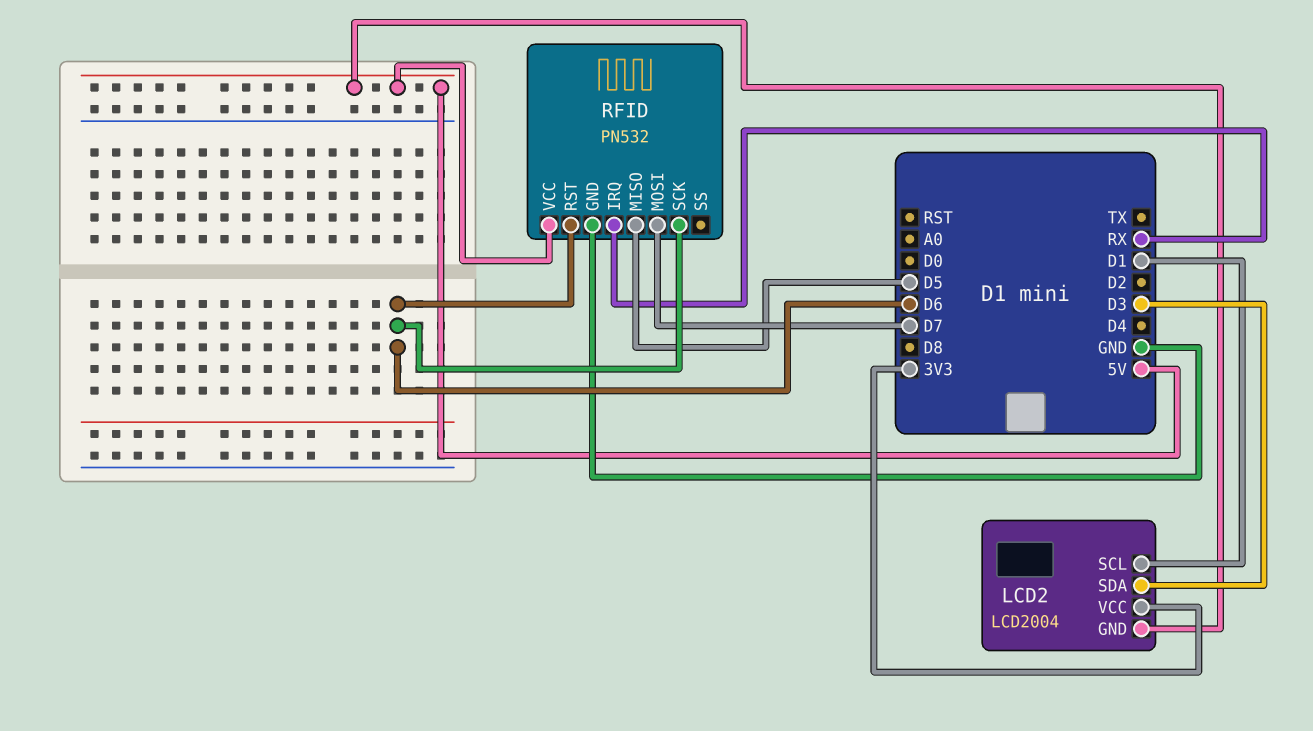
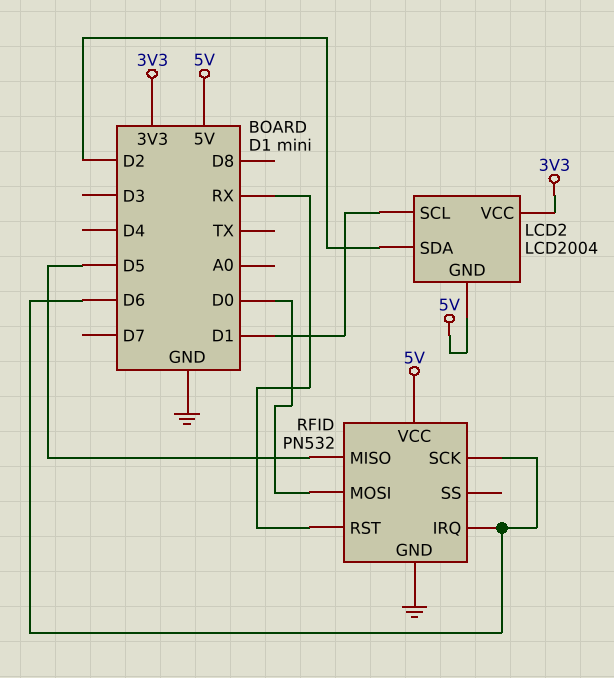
LCD2 pin SDA: D3 -> D2
RFID pin IRQ: RX -> D6
RFID pin MOSI: D7 -> D0
RFID pin RST: D6 -> RX

